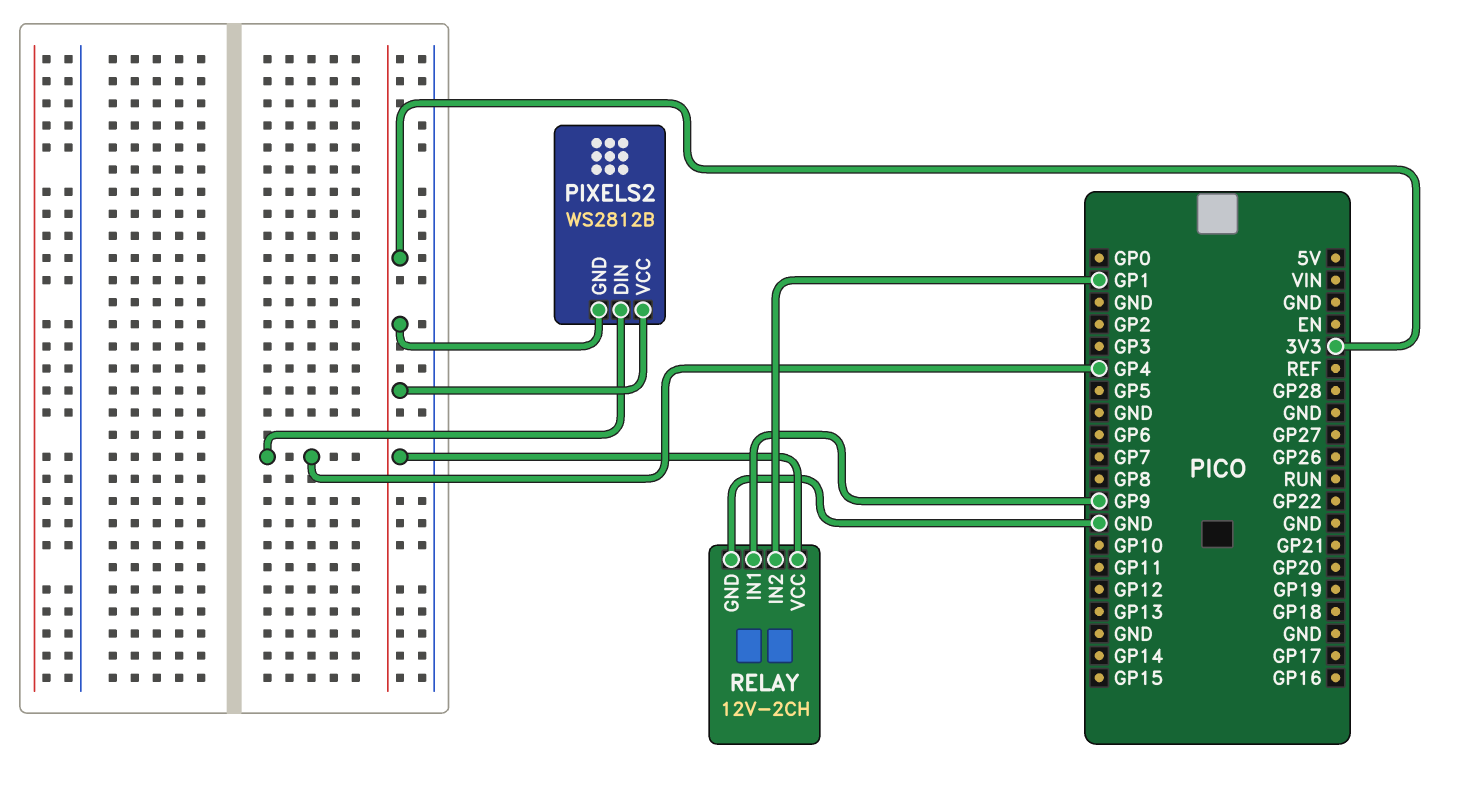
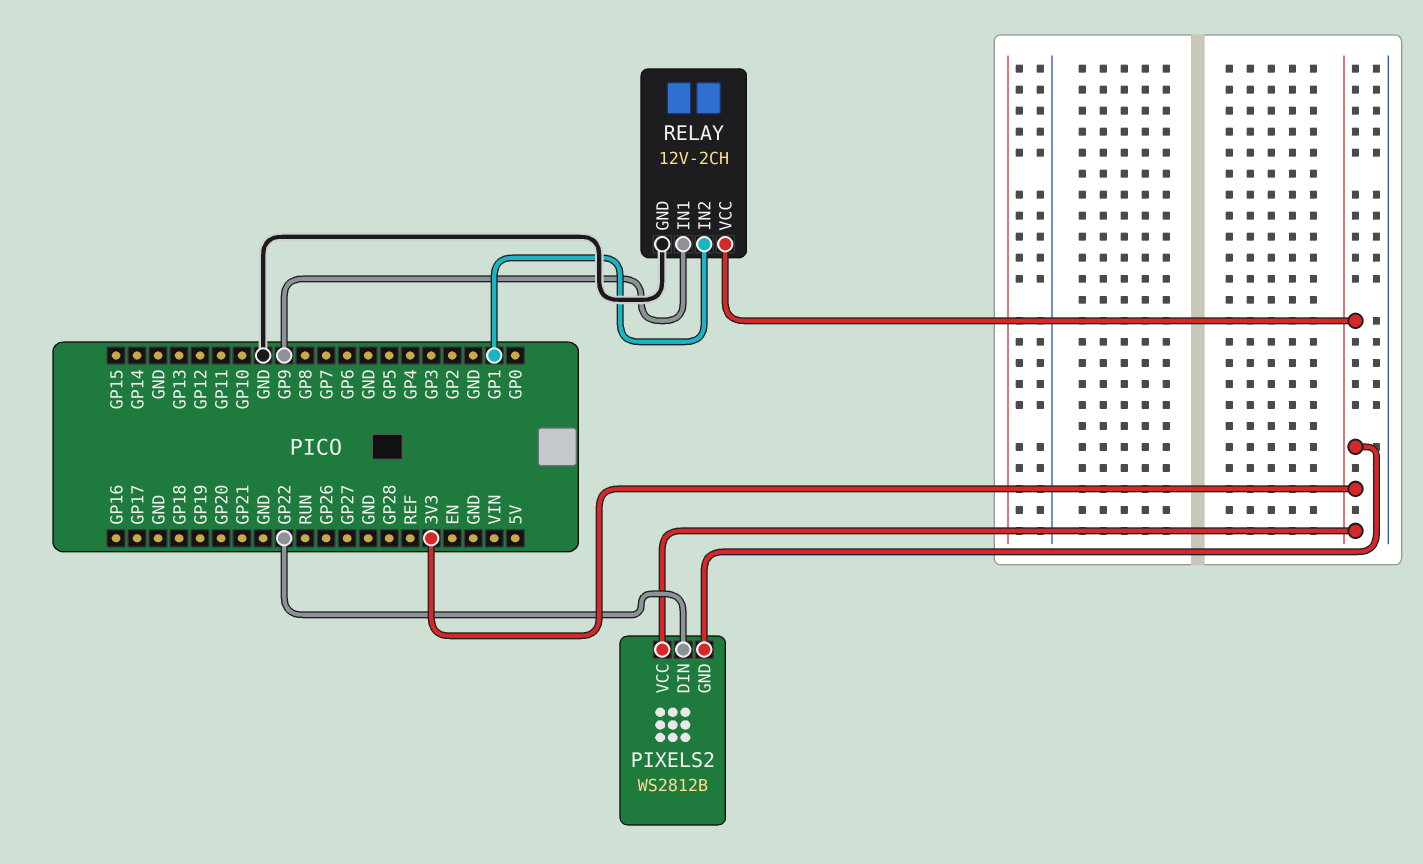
PIXELS2 pin DIN: GP4 -> GP22

